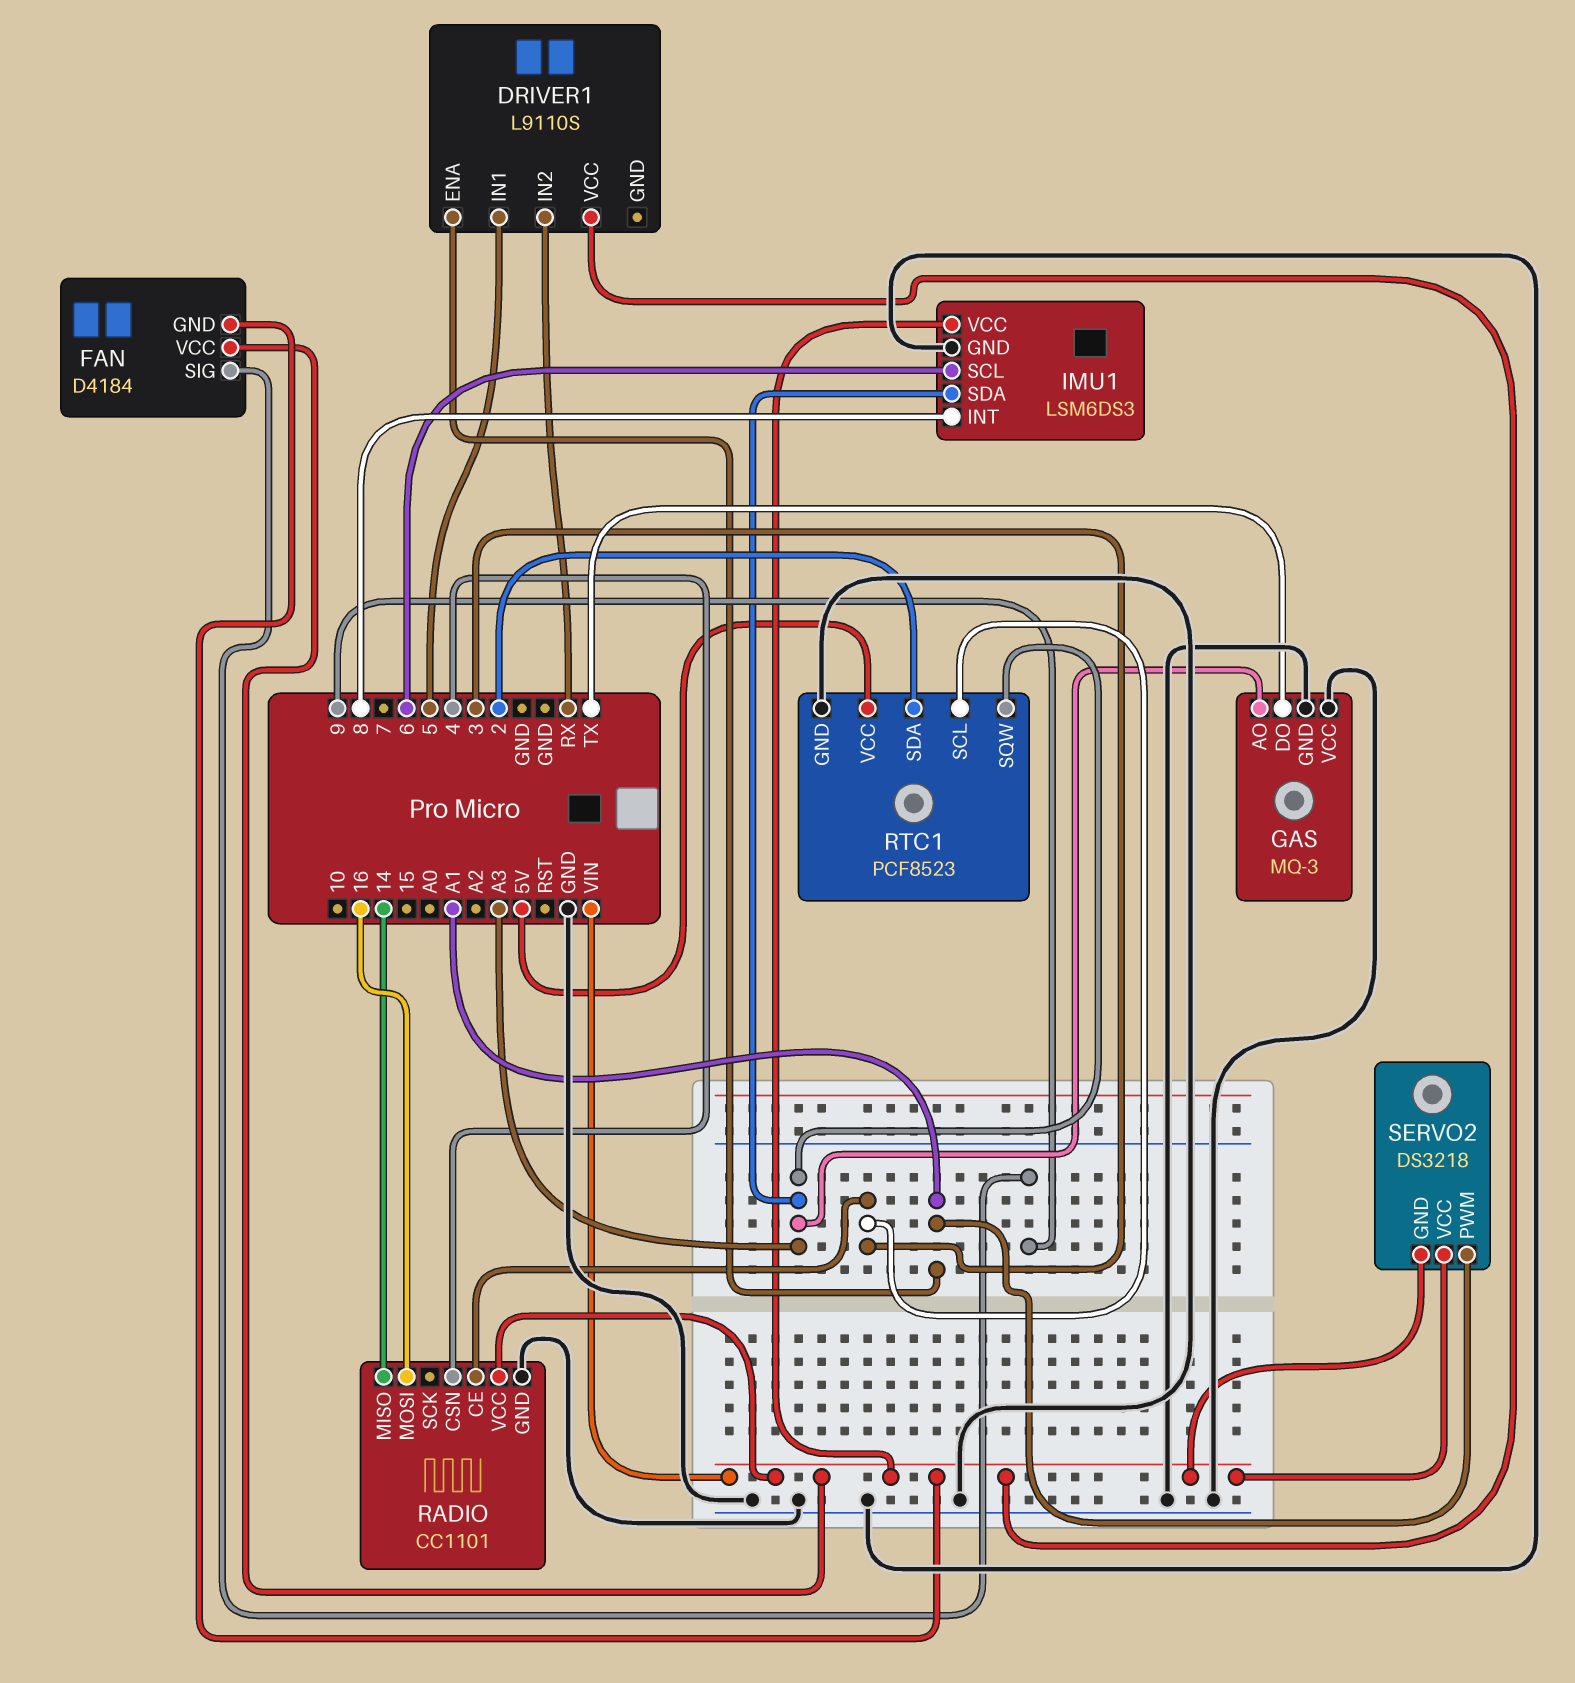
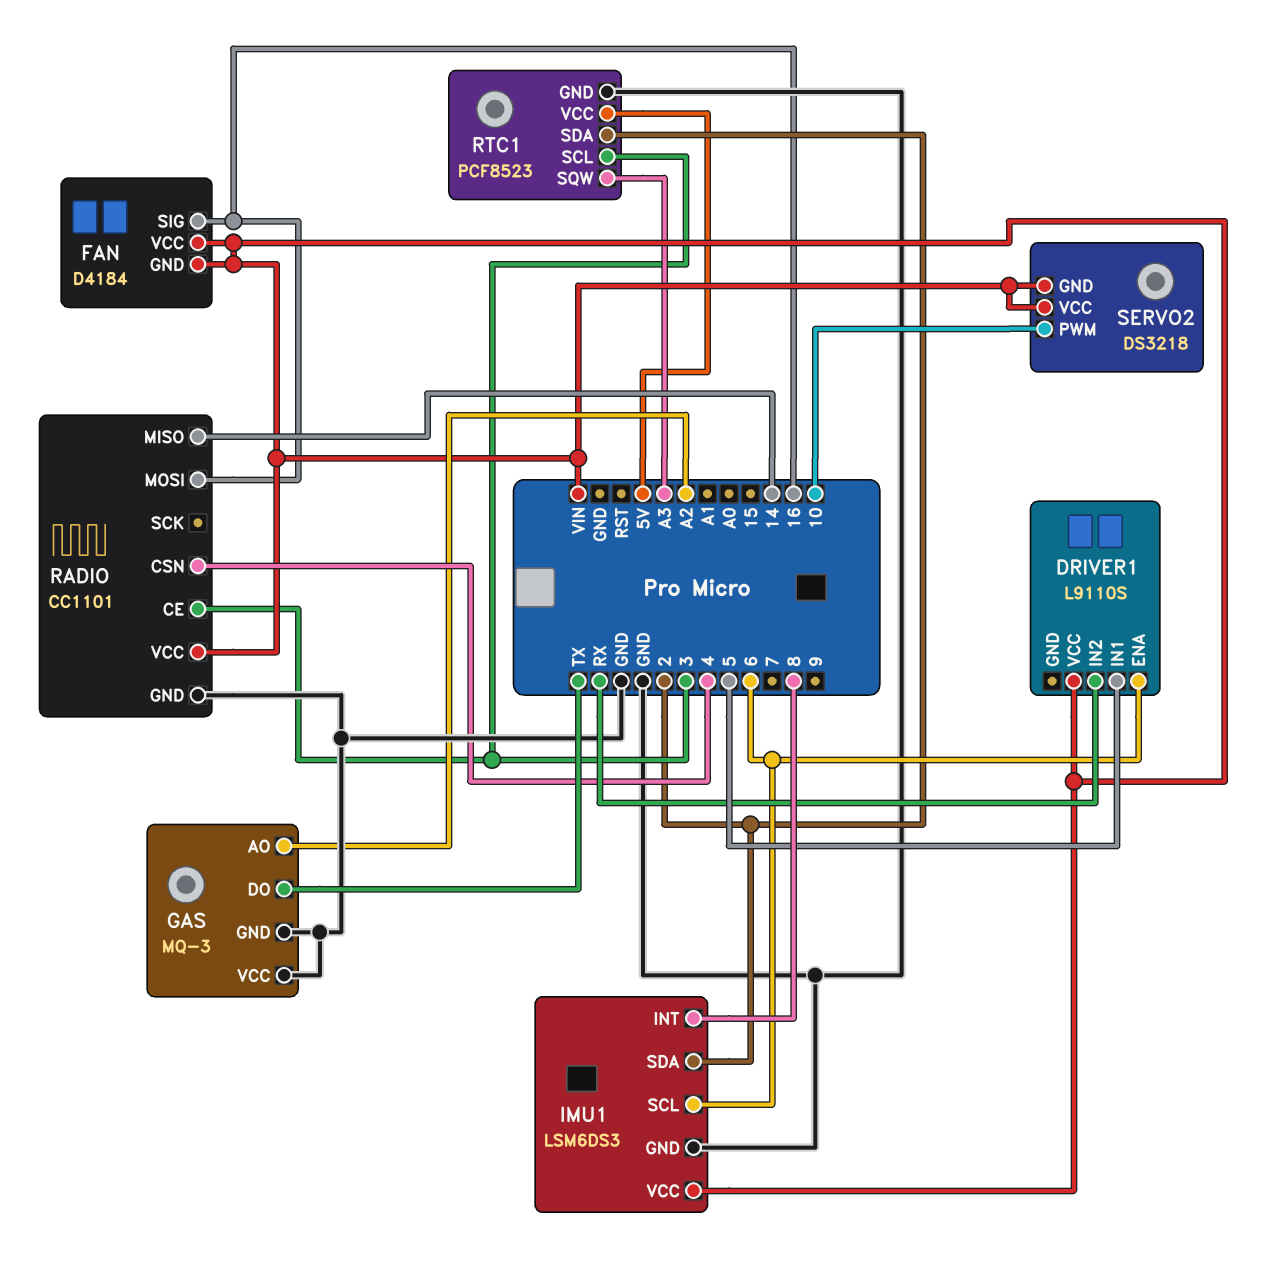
DRIVER1 pin ENA: A1 -> 6
FAN pin SIG: 9 -> 16
GAS pin AO: A3 -> A2
IMU1 pin SDA: A3 -> 2
SERVO2 pin PWM: A1 -> 10

